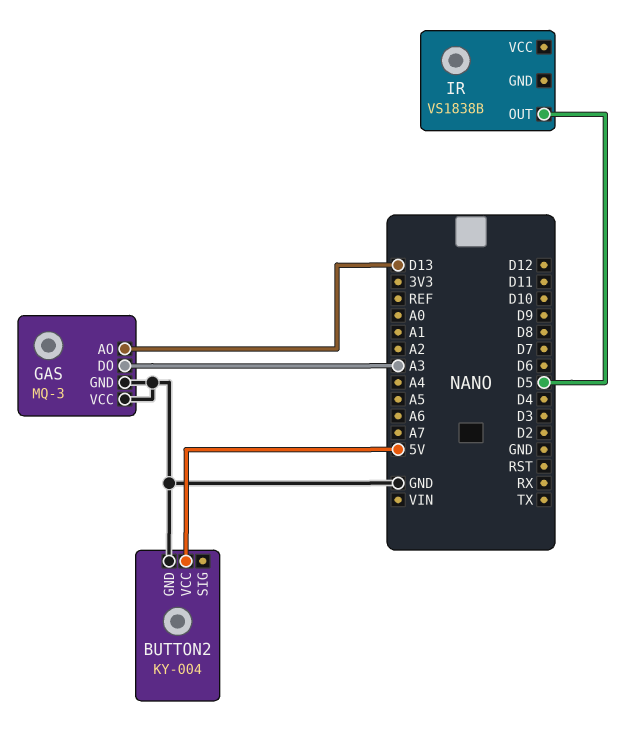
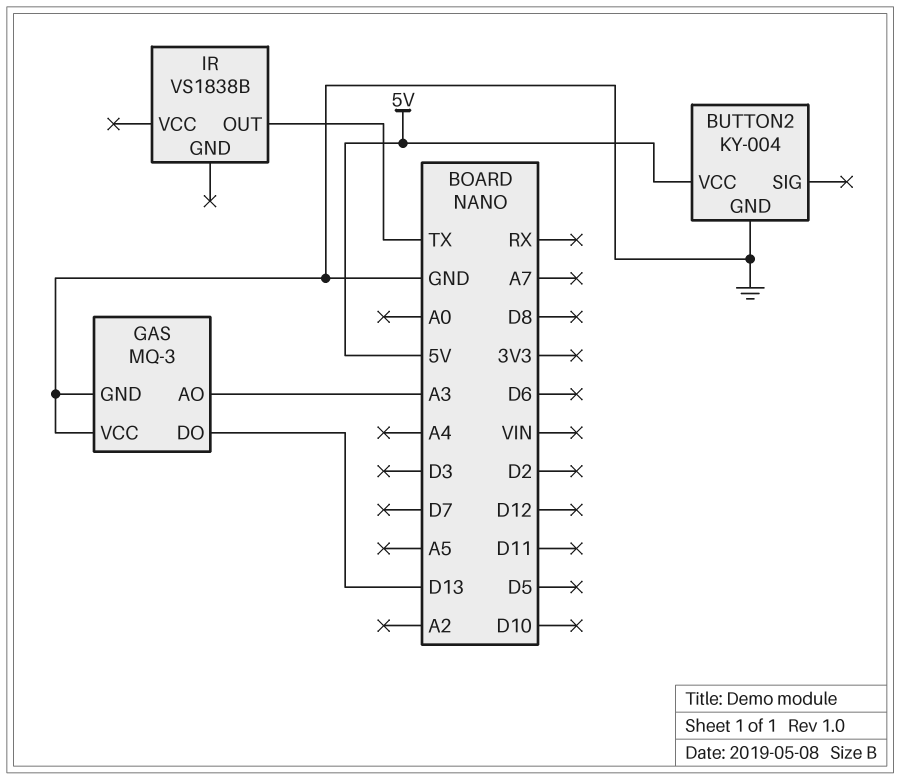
GAS pin AO: D13 -> A3
GAS pin DO: A3 -> D13
IR pin OUT: D5 -> TX

